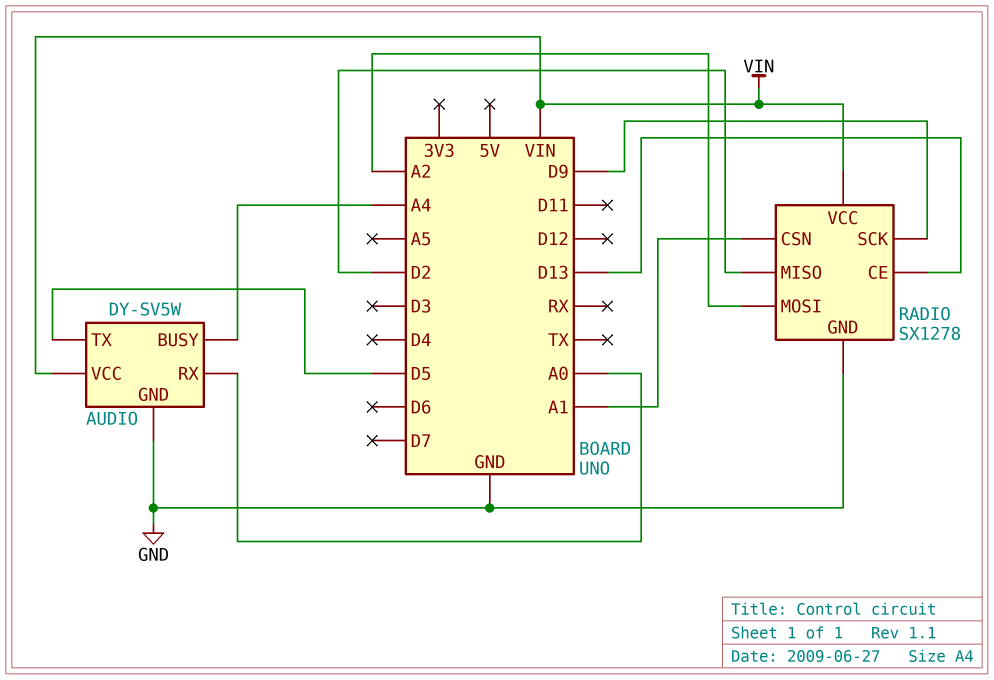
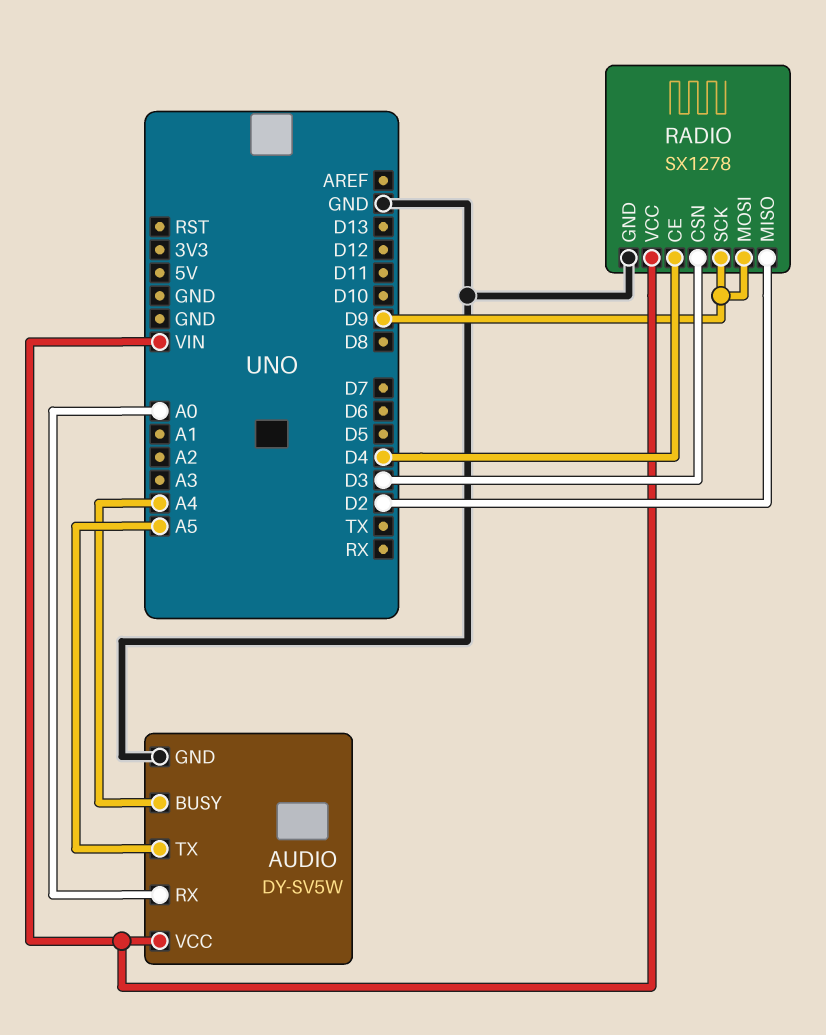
AUDIO pin TX: D5 -> A5
RADIO pin CE: D13 -> D4
RADIO pin CSN: A1 -> D3
RADIO pin MOSI: A2 -> D9

